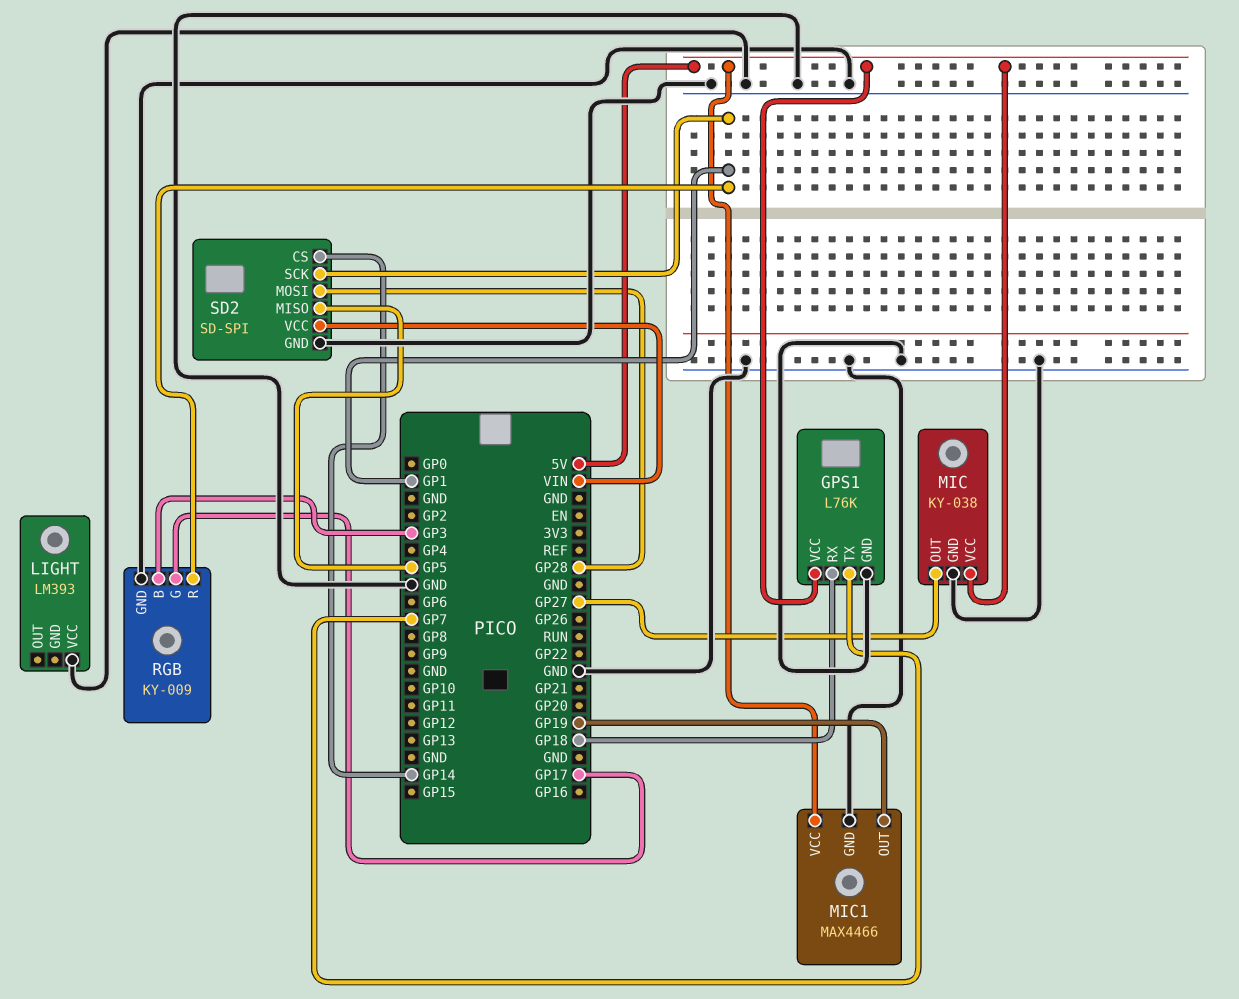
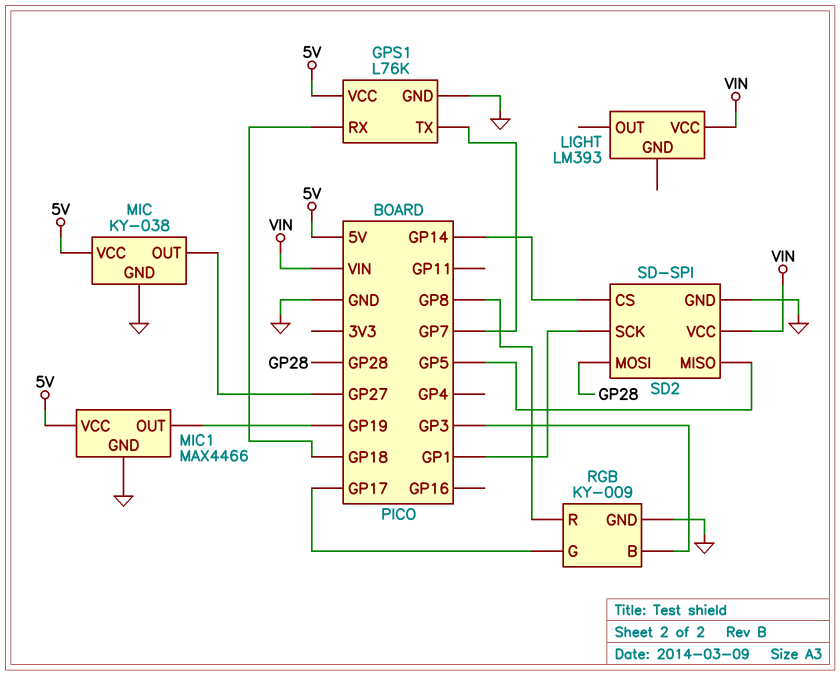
LIGHT pin VCC: GND -> VIN
RGB pin R: GP1 -> GP8

